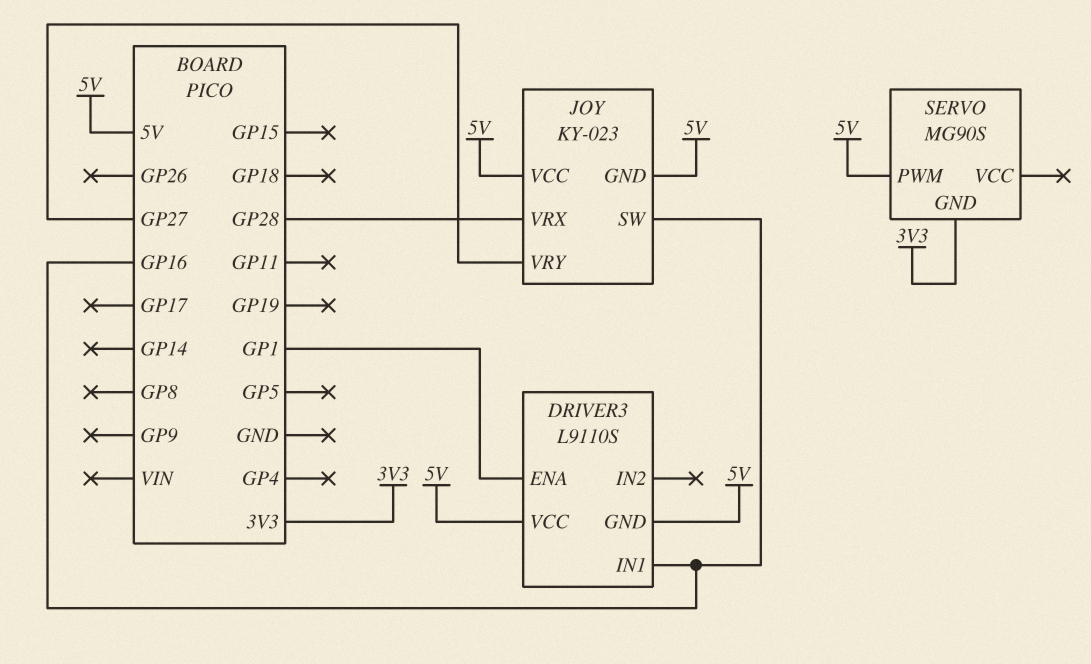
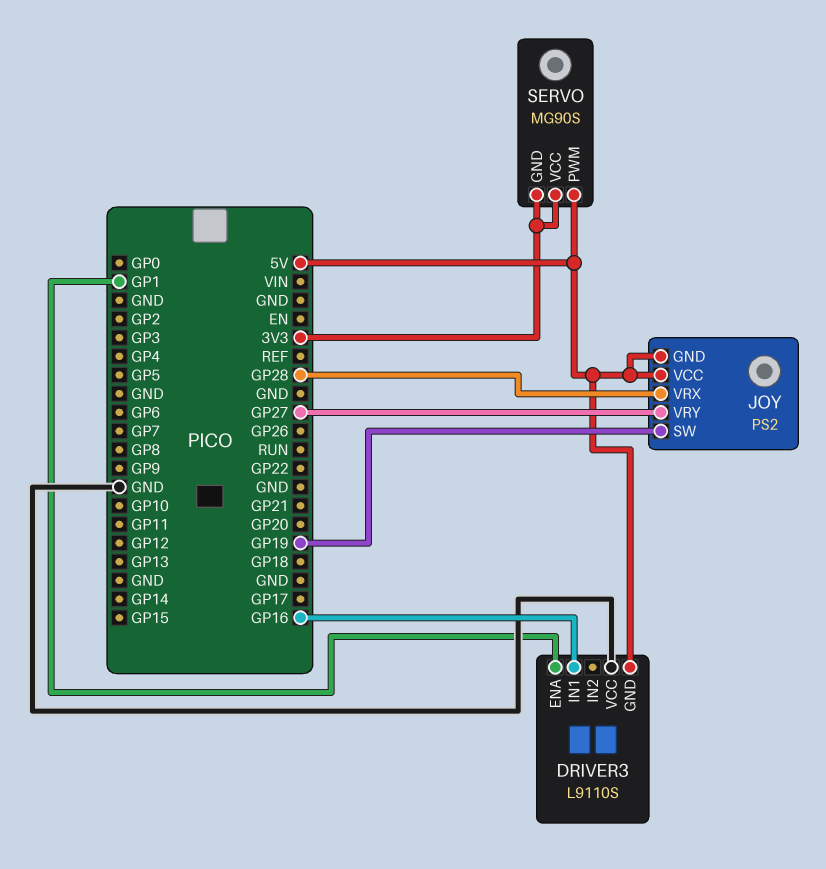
DRIVER3 pin VCC: 5V -> GND
JOY: KY-023 -> PS2
JOY pin SW: GP16 -> GP19
SERVO pin VCC: none -> 3V3

